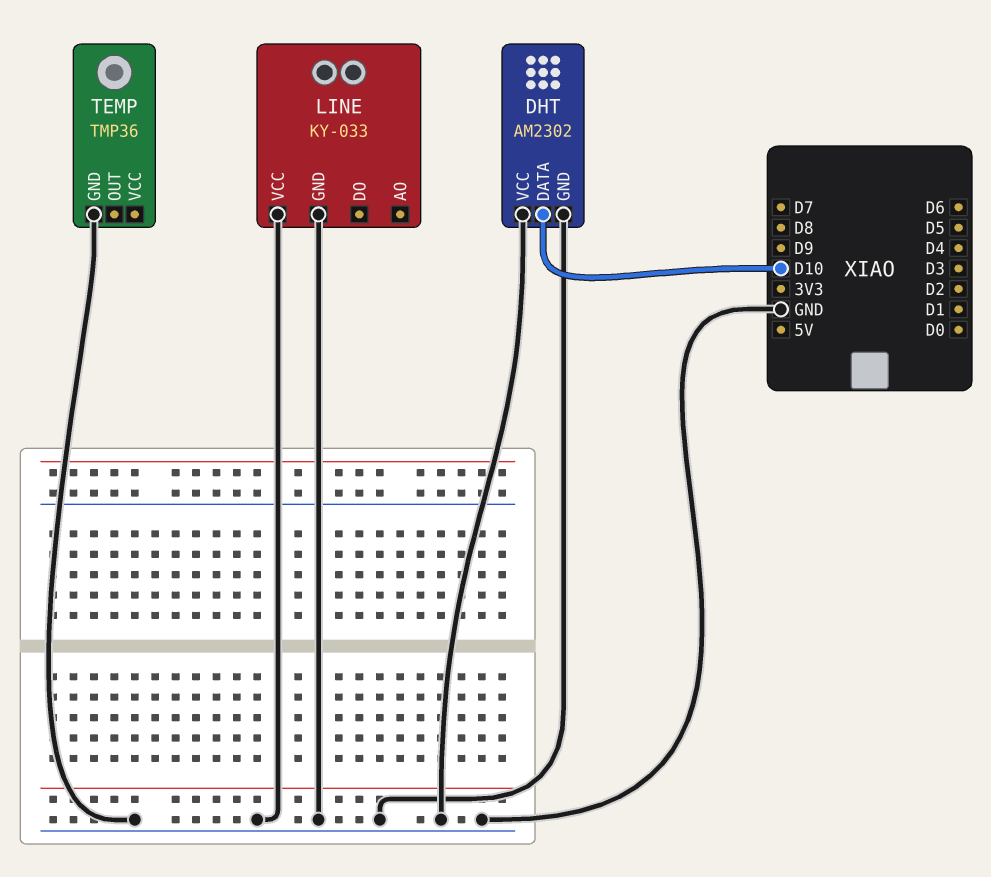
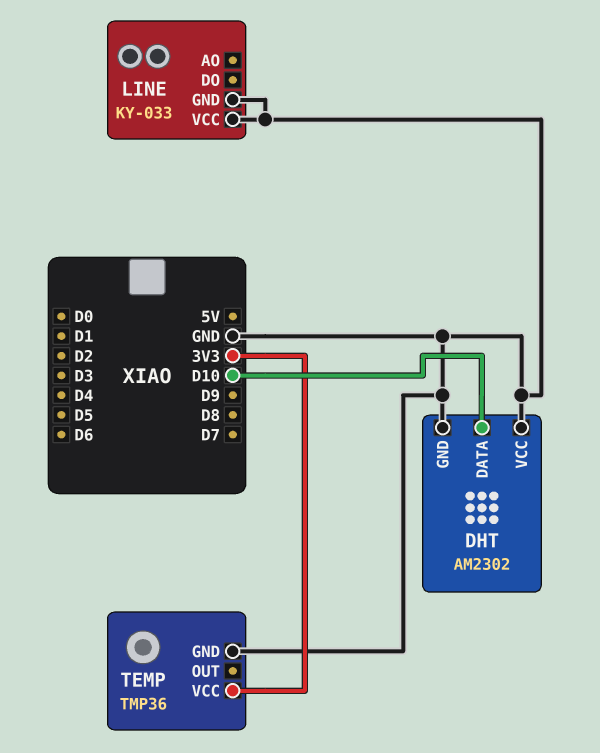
TEMP pin VCC: none -> 3V3

